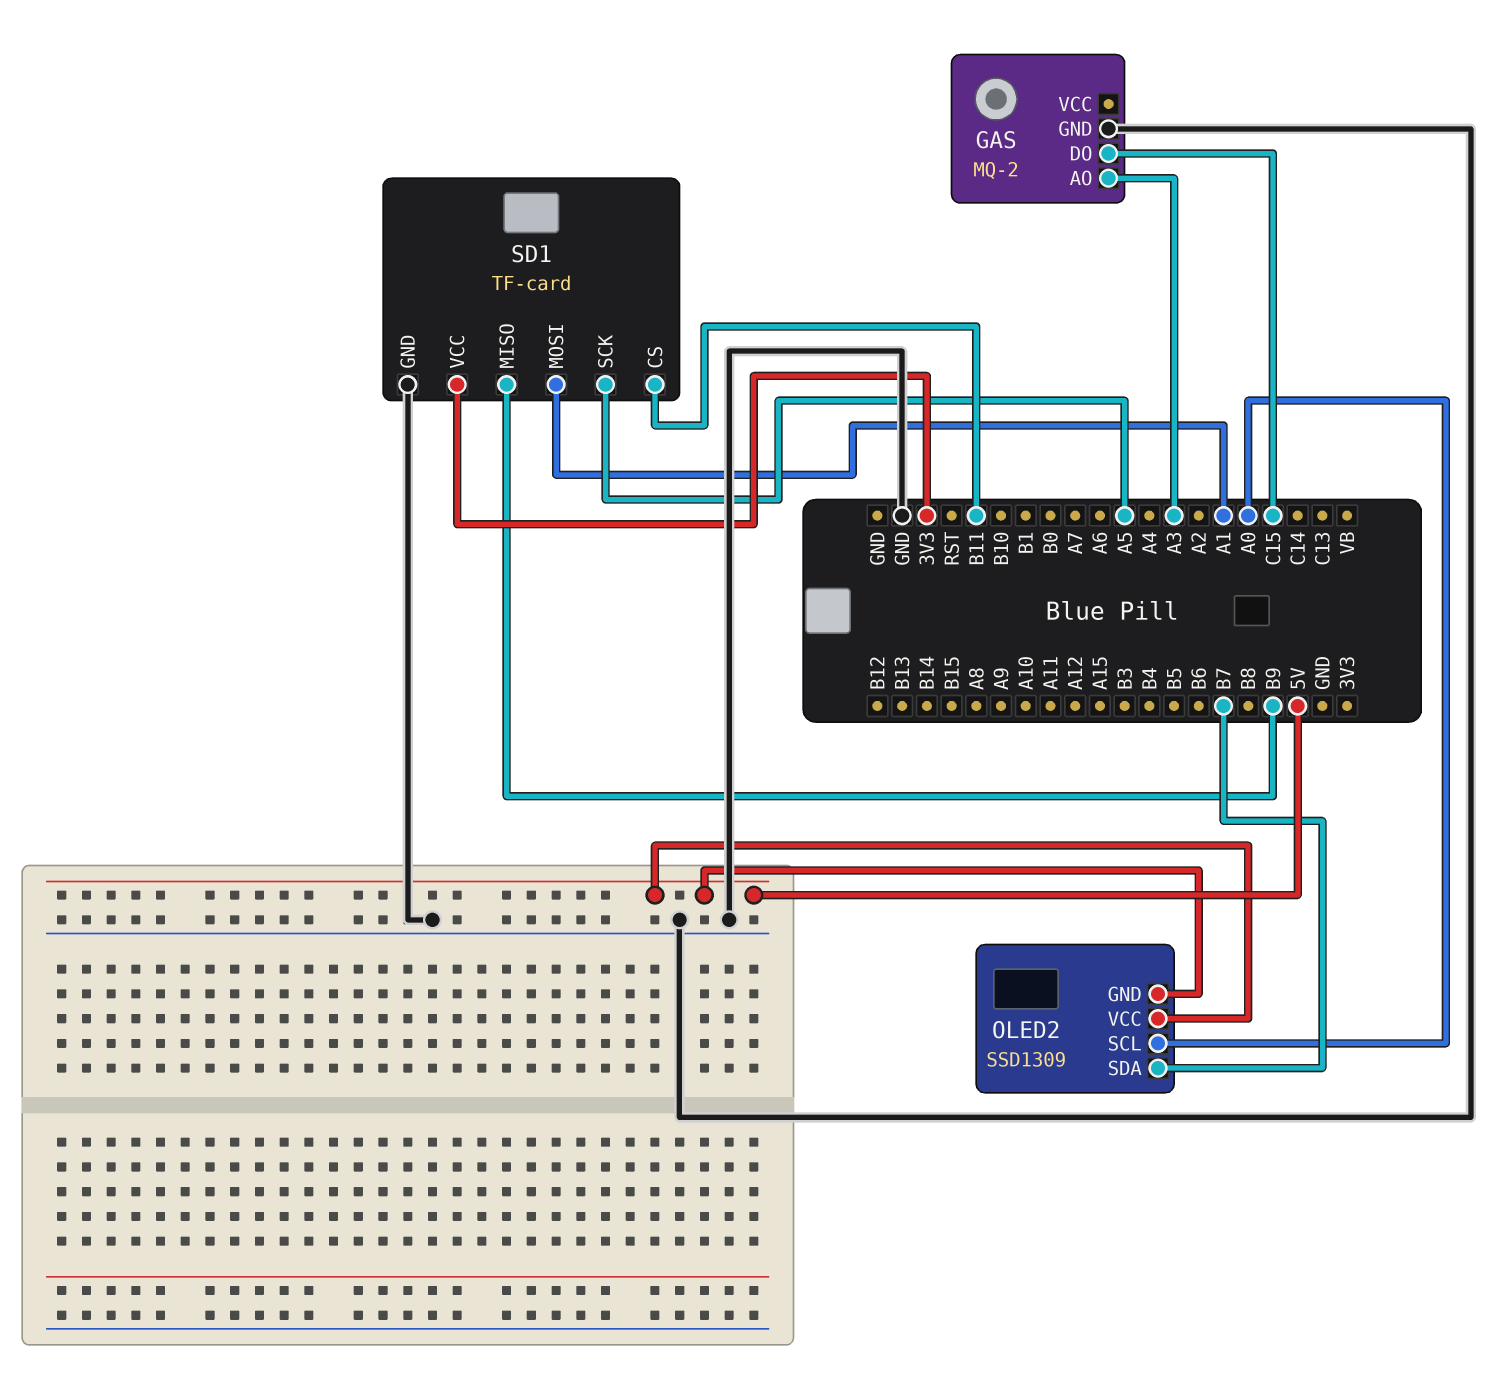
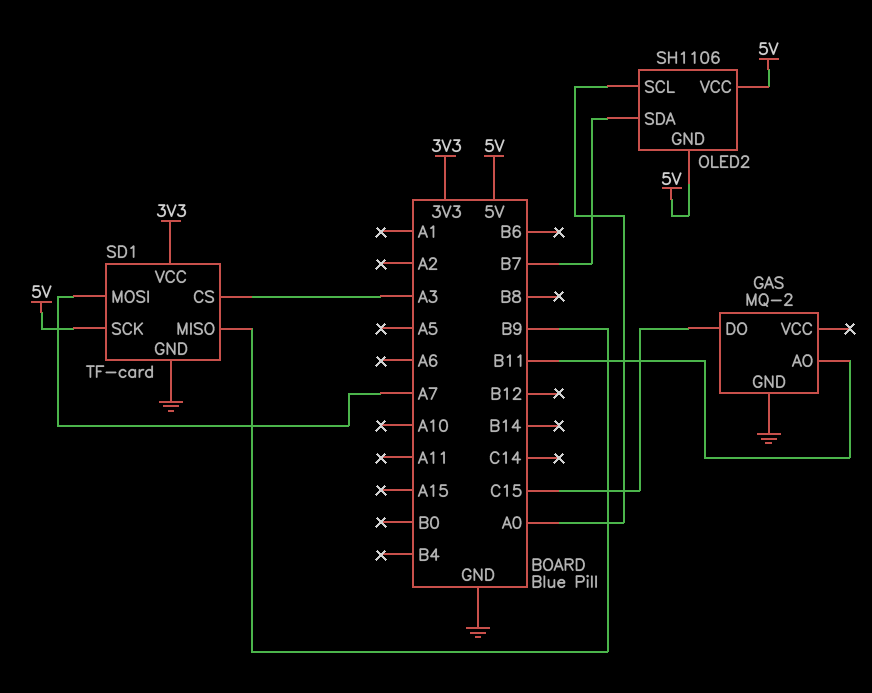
GAS pin AO: A3 -> B11
OLED2: SSD1309 -> SH1106
SD1 pin CS: B11 -> A3
SD1 pin MOSI: A1 -> A7
SD1 pin SCK: A5 -> 5V

